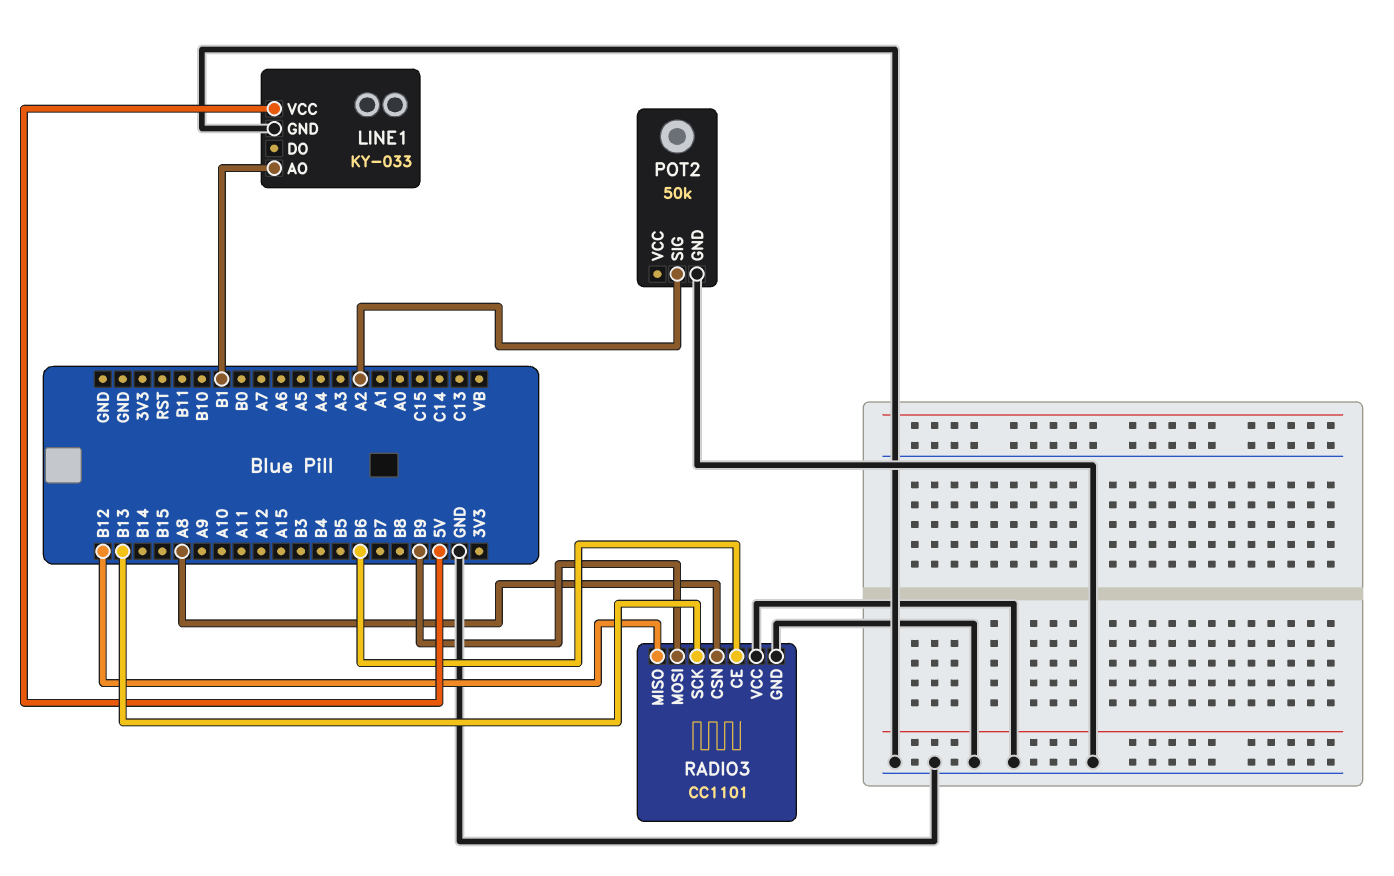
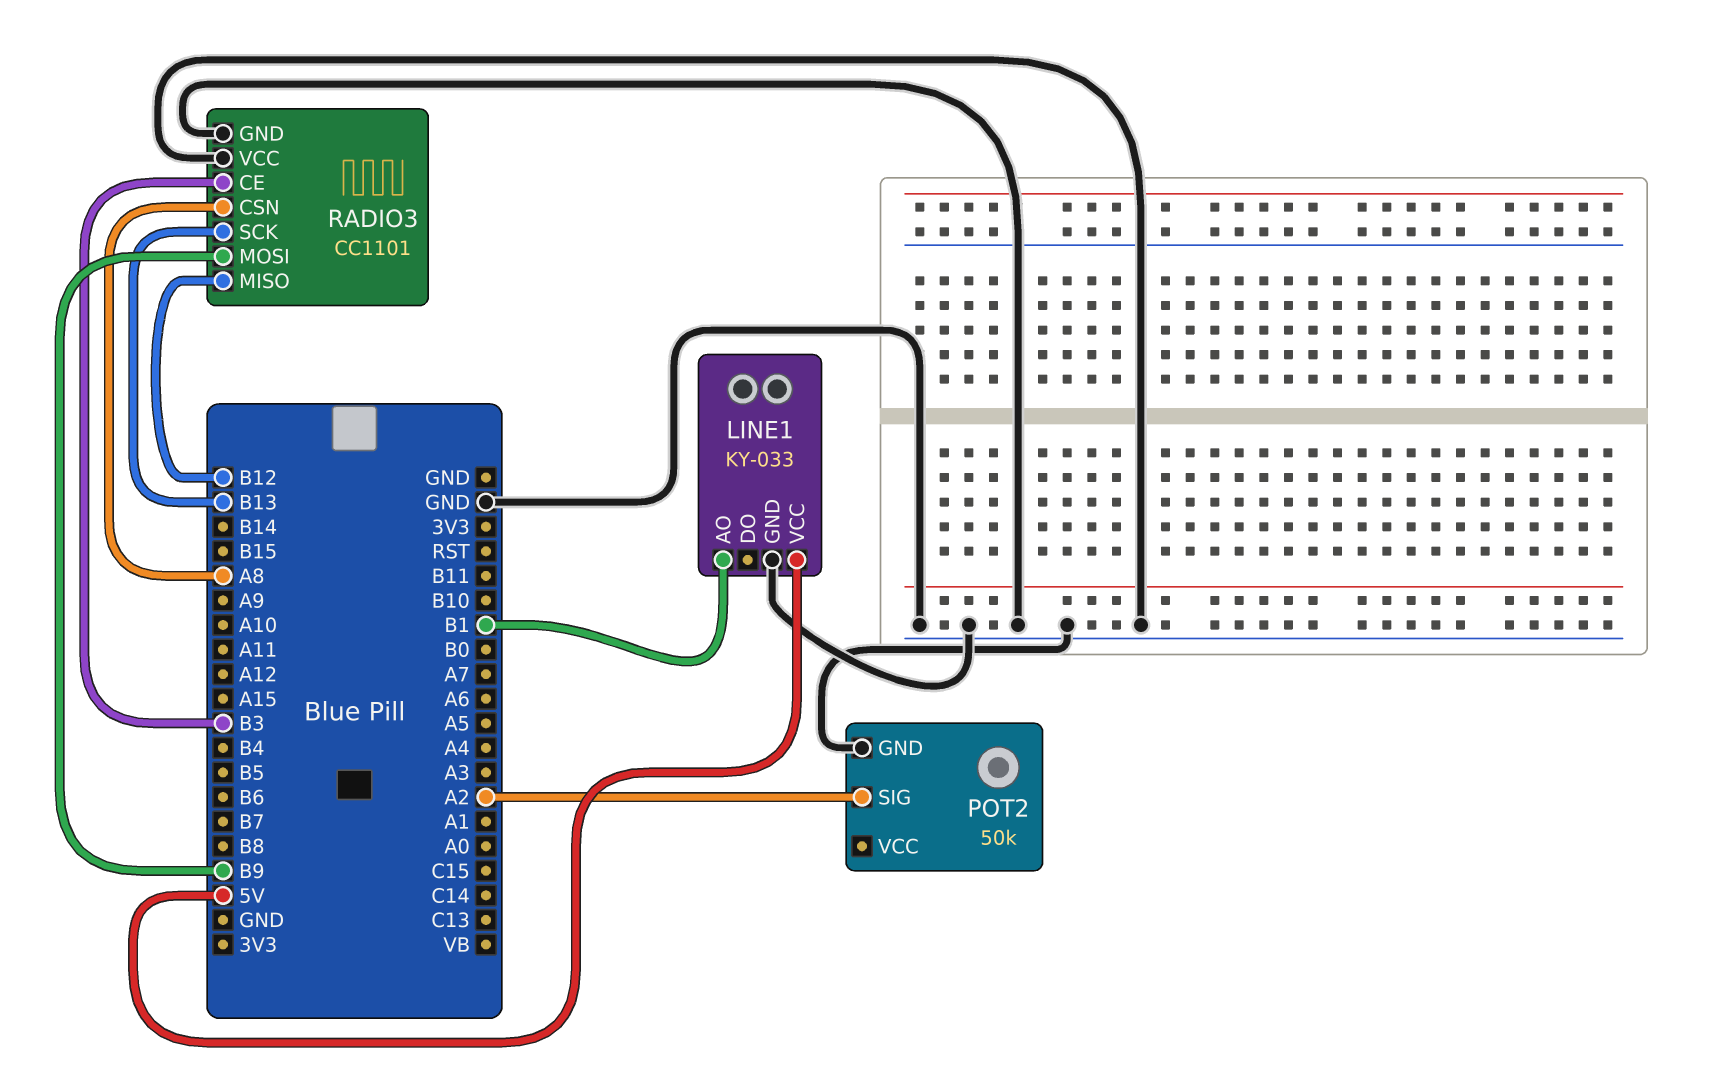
RADIO3 pin CE: B6 -> B3

